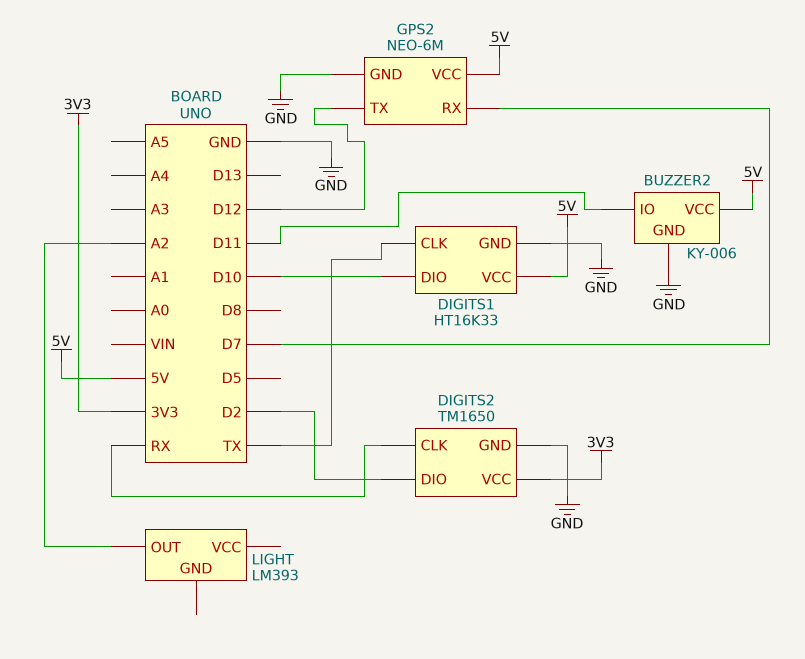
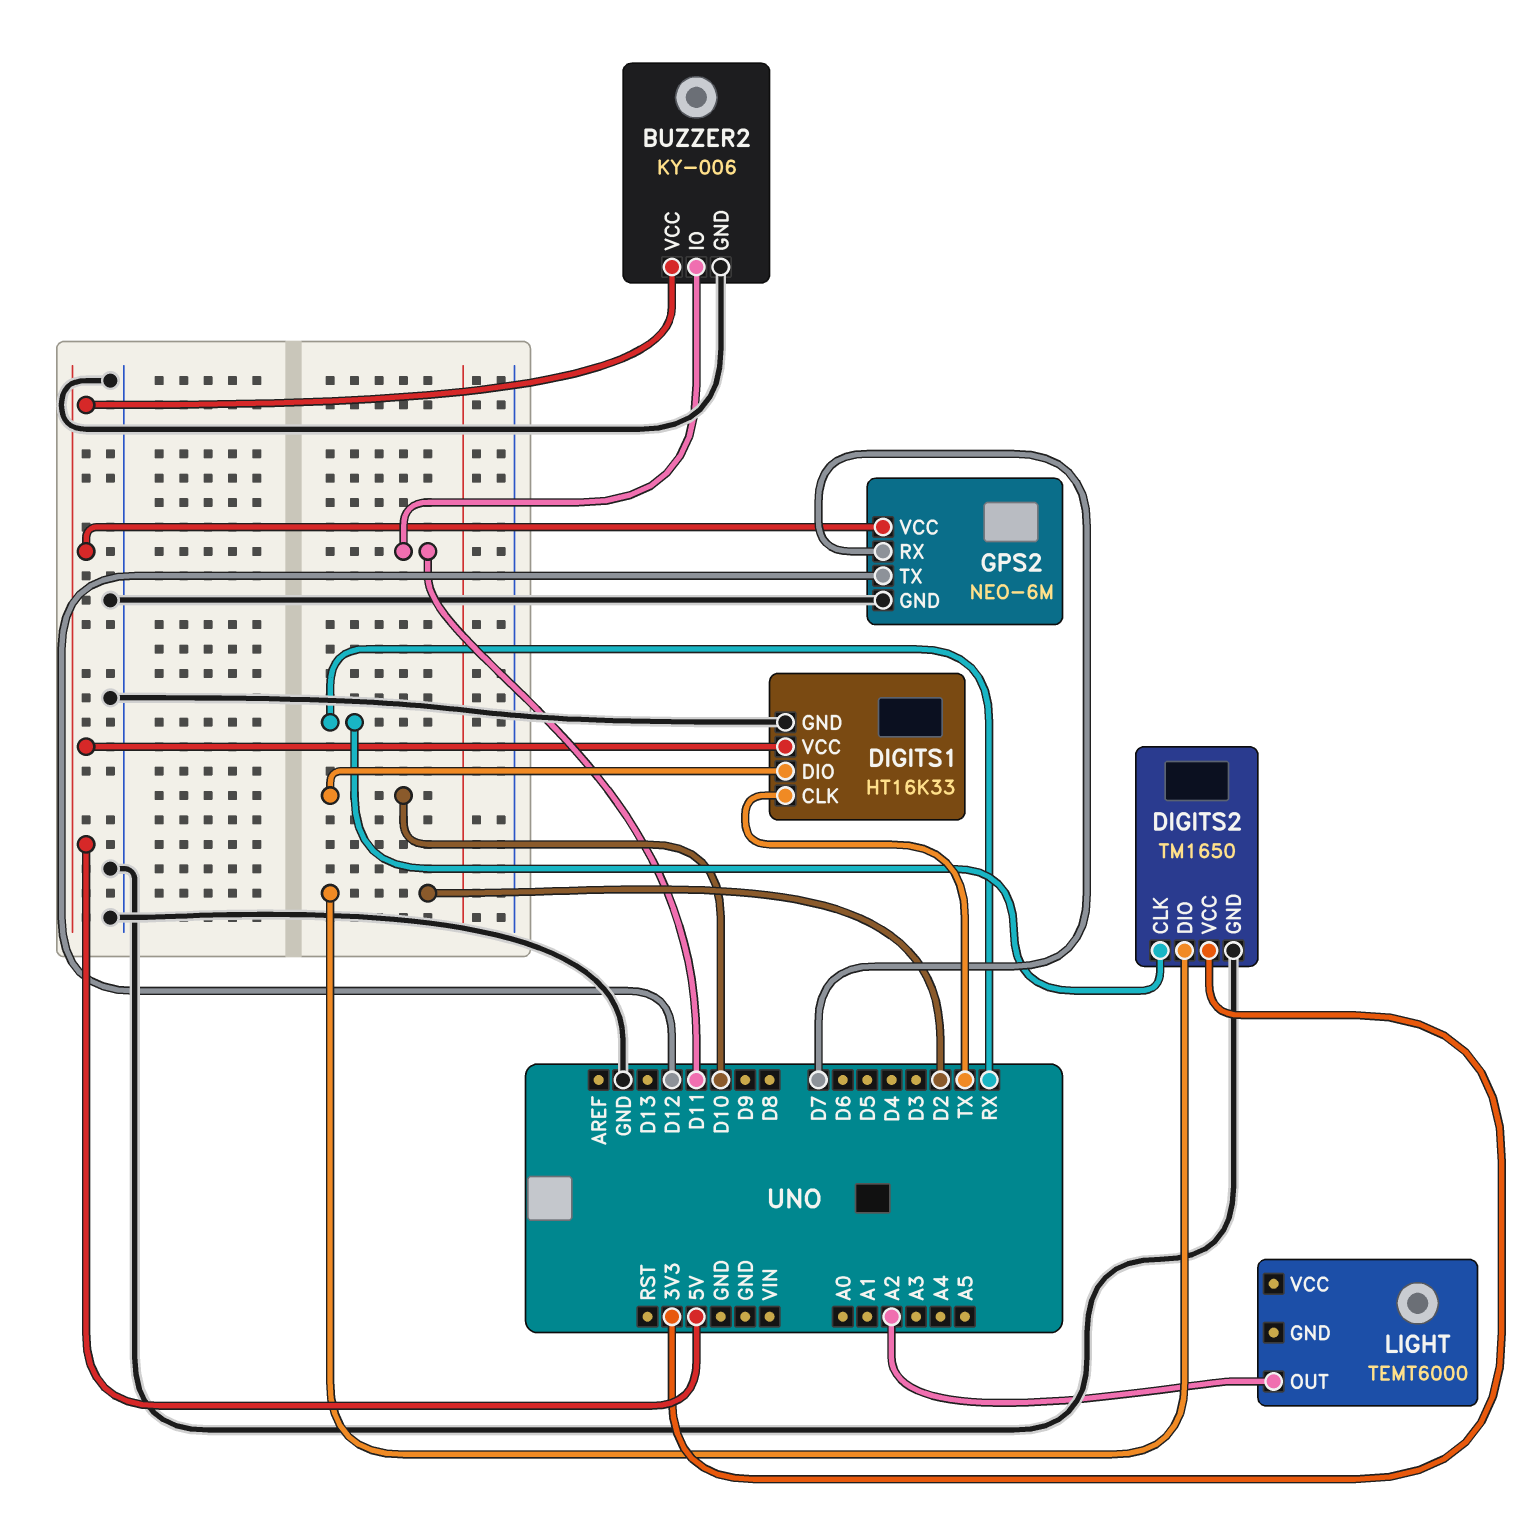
LIGHT: LM393 -> TEMT6000

